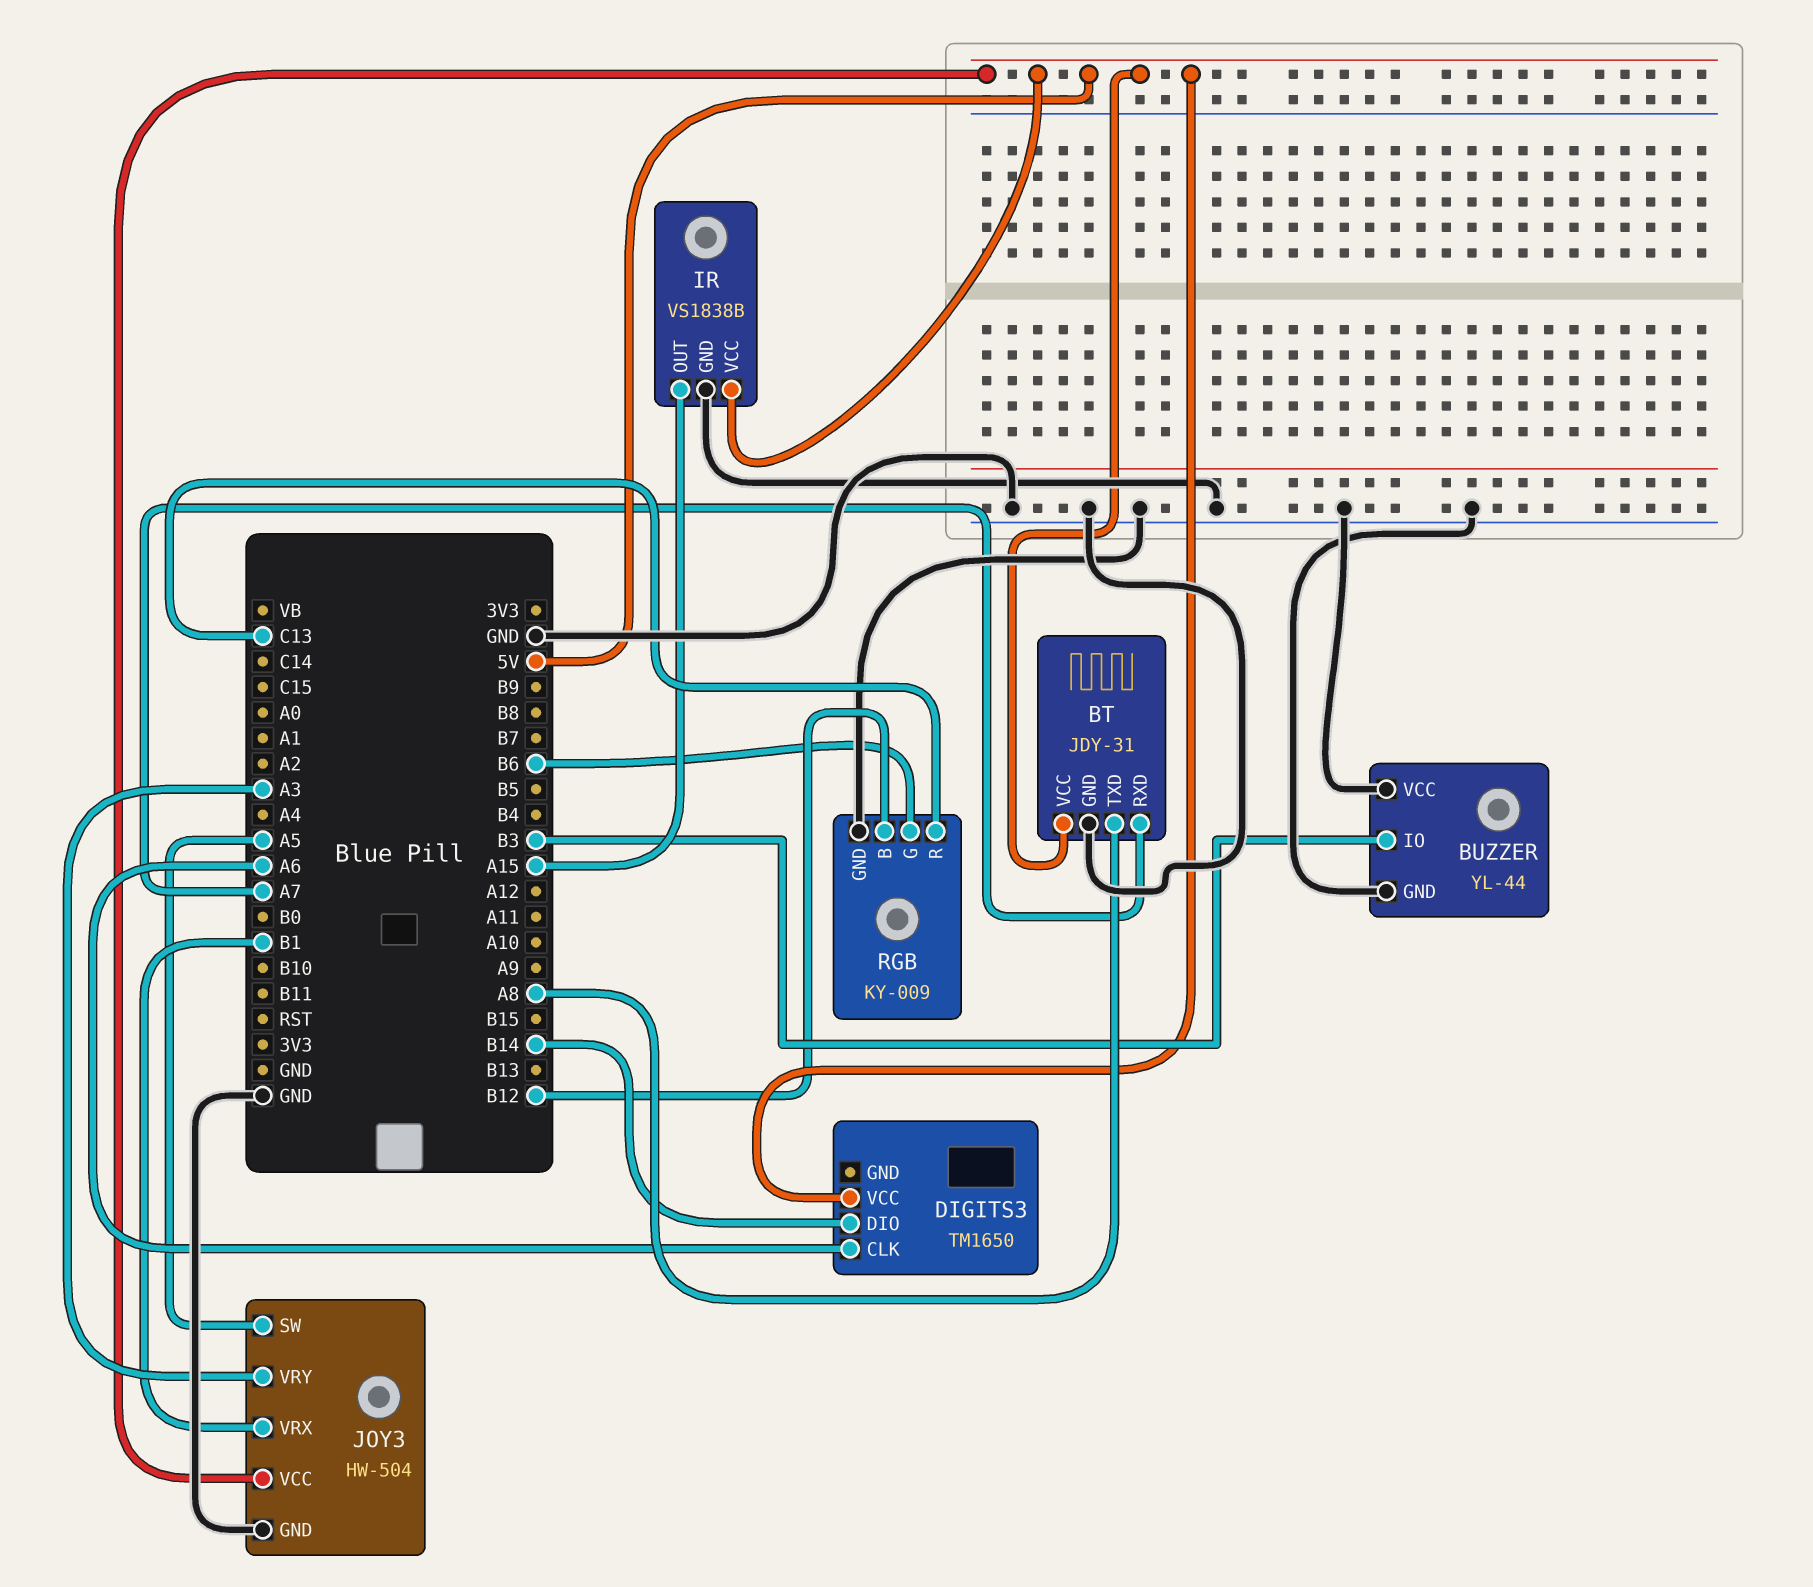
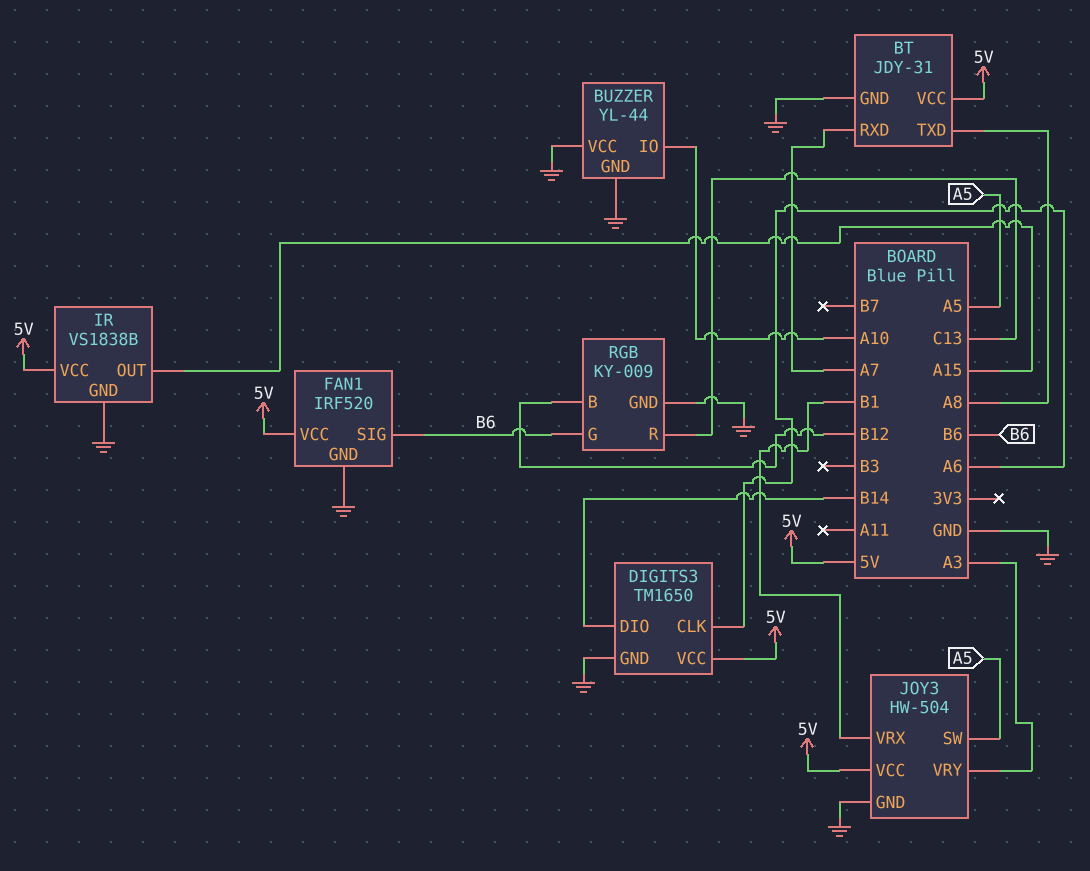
BUZZER pin IO: B3 -> A10
DIGITS3 pin GND: none -> GND
FAN1: none -> IRF520
FAN1 pin GND: none -> GND
FAN1 pin SIG: none -> B6
FAN1 pin VCC: none -> 5V

